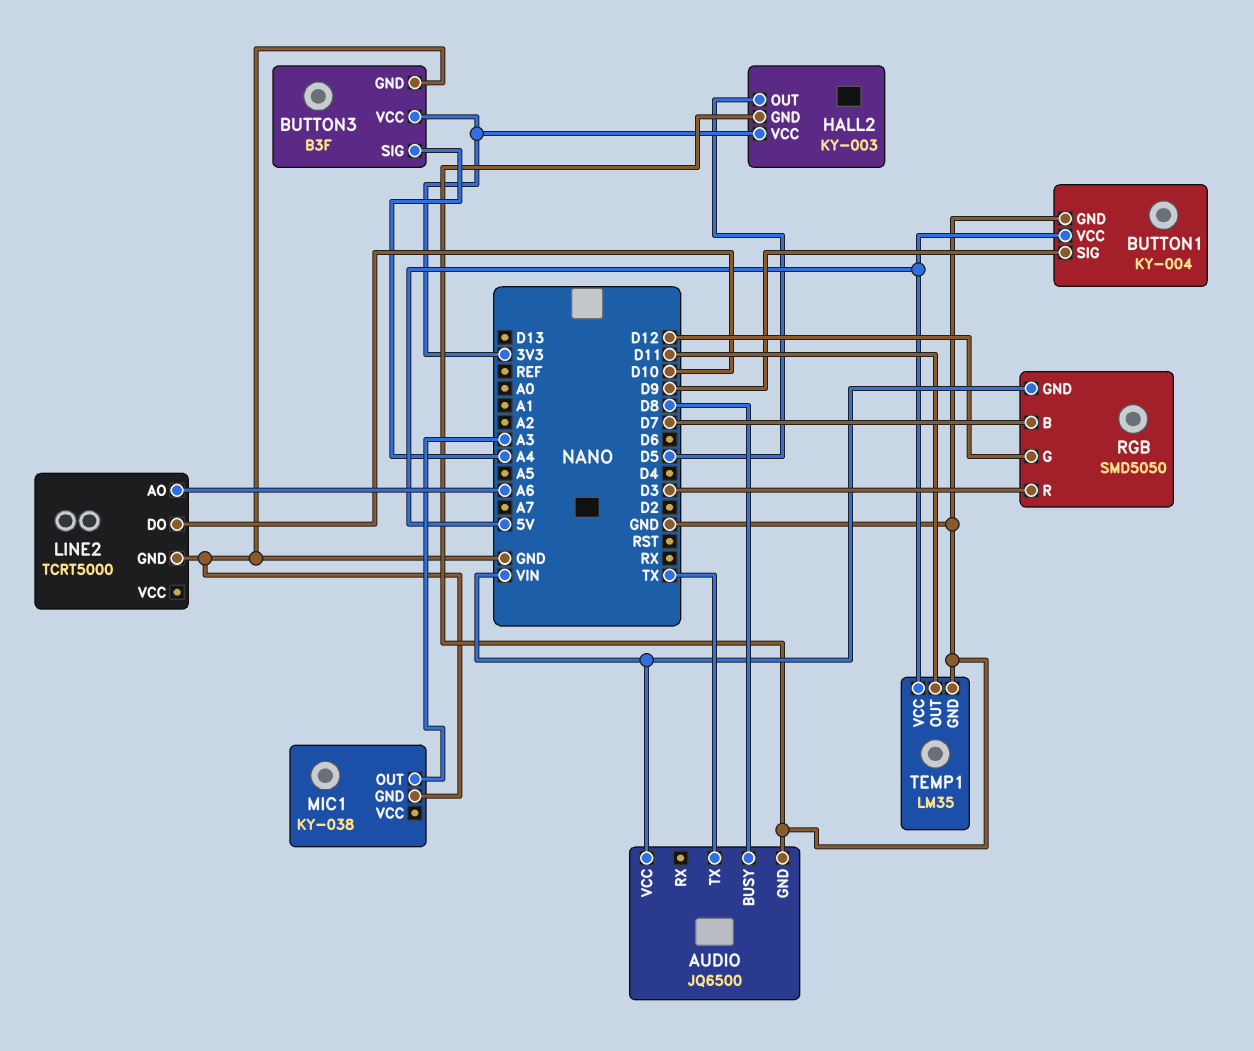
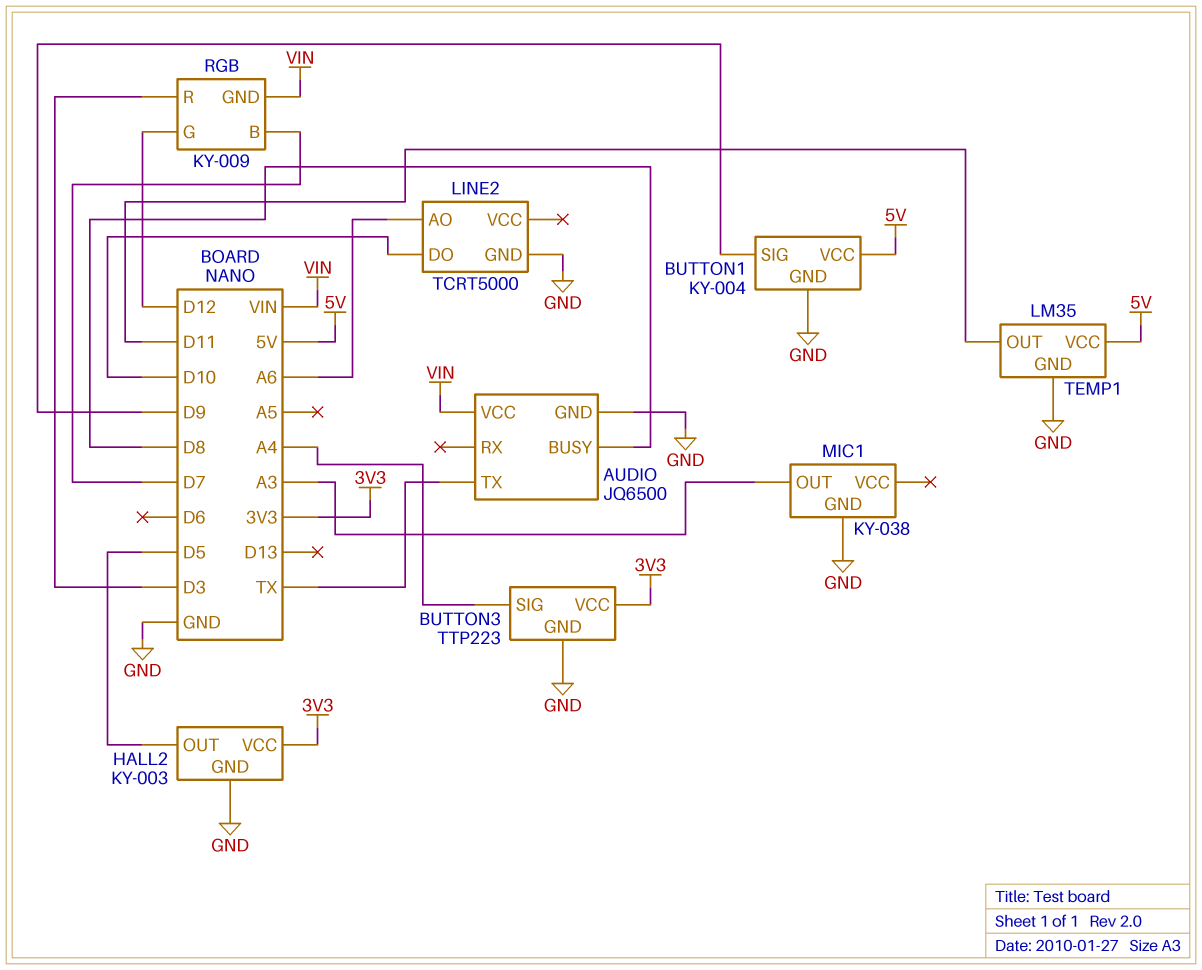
BUTTON3: B3F -> TTP223
RGB: SMD5050 -> KY-009

